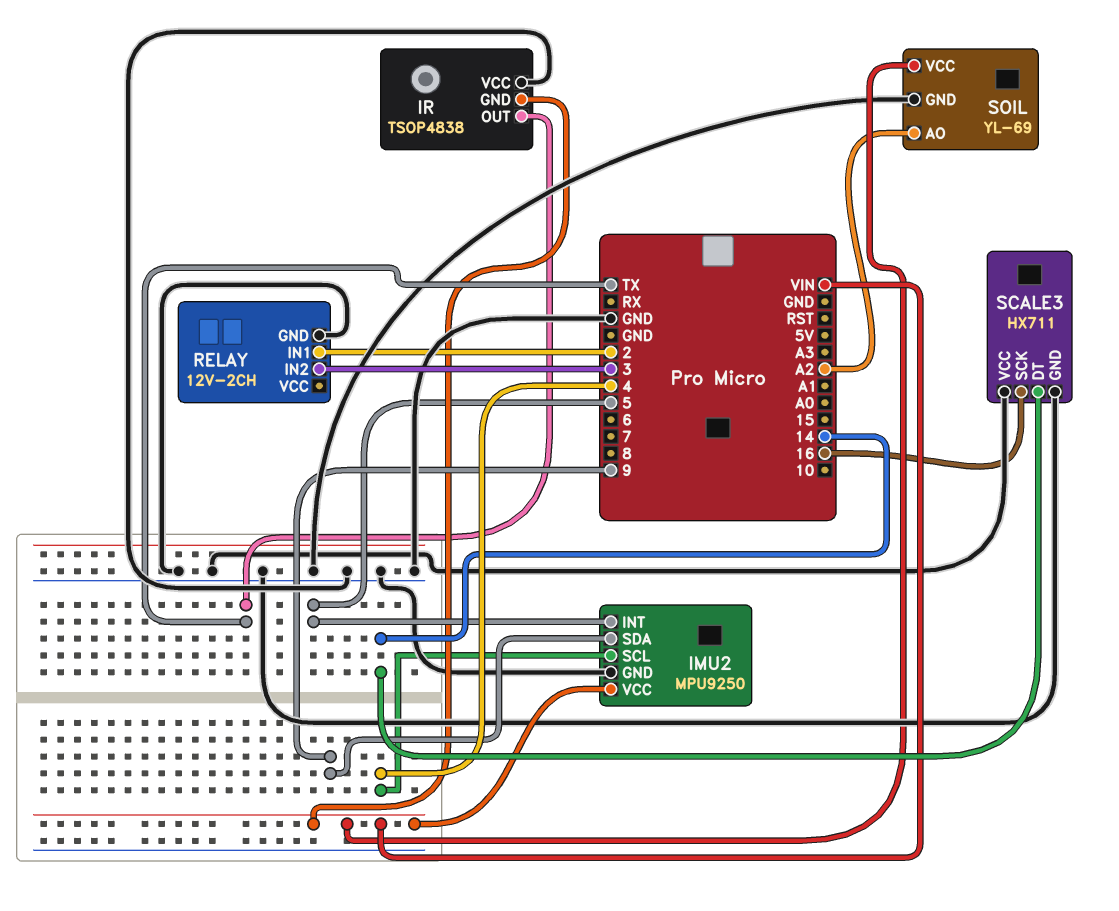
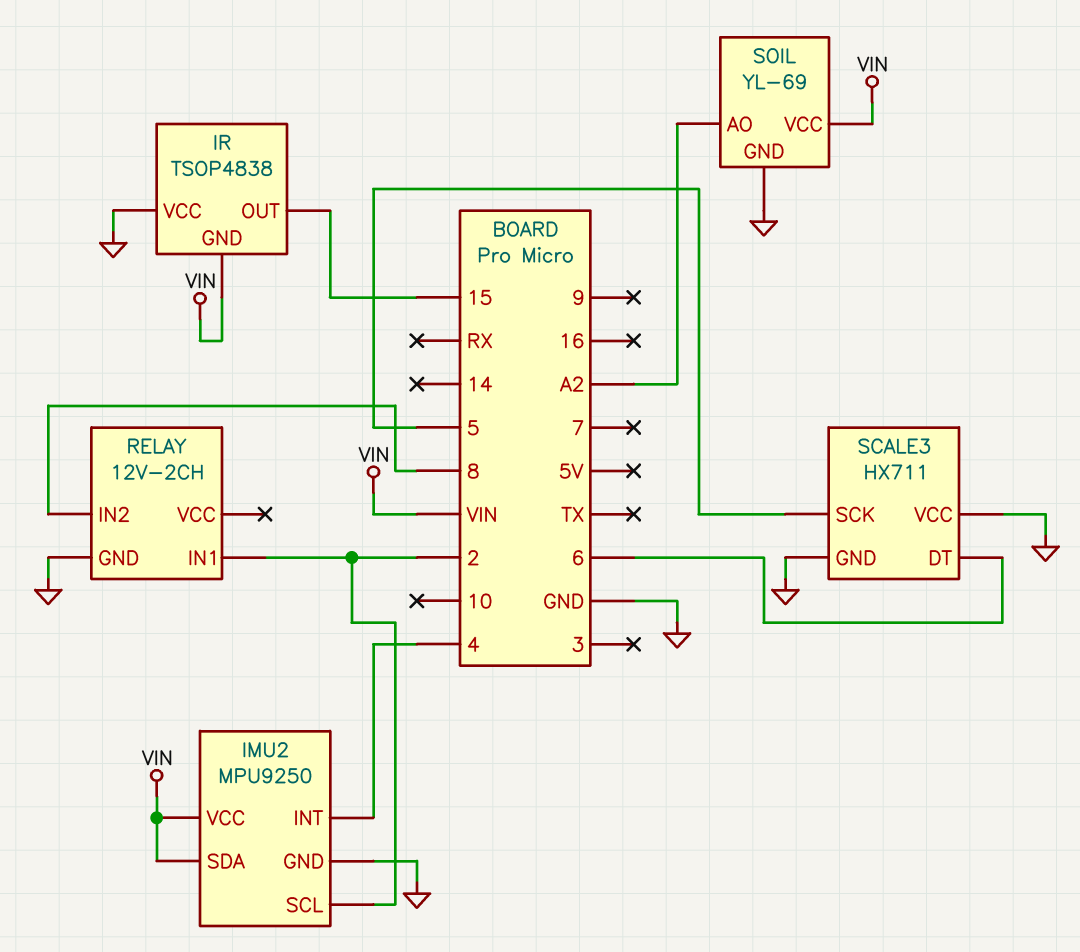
IMU2 pin INT: 5 -> 4
IMU2 pin SCL: 4 -> 2
IMU2 pin SDA: 9 -> VIN
IR pin OUT: TX -> 15
RELAY pin IN2: 3 -> 8
SCALE3 pin DT: 14 -> 6
SCALE3 pin SCK: 16 -> 5

